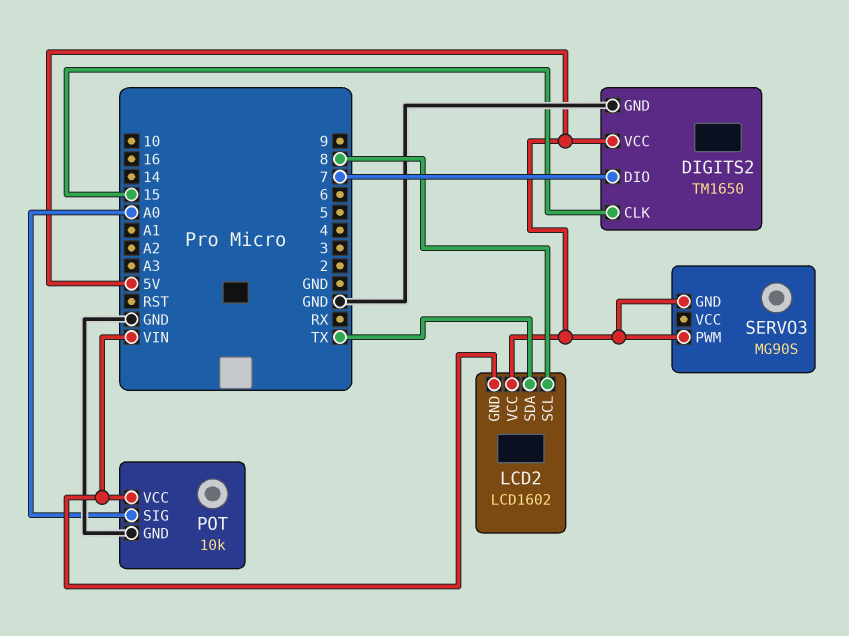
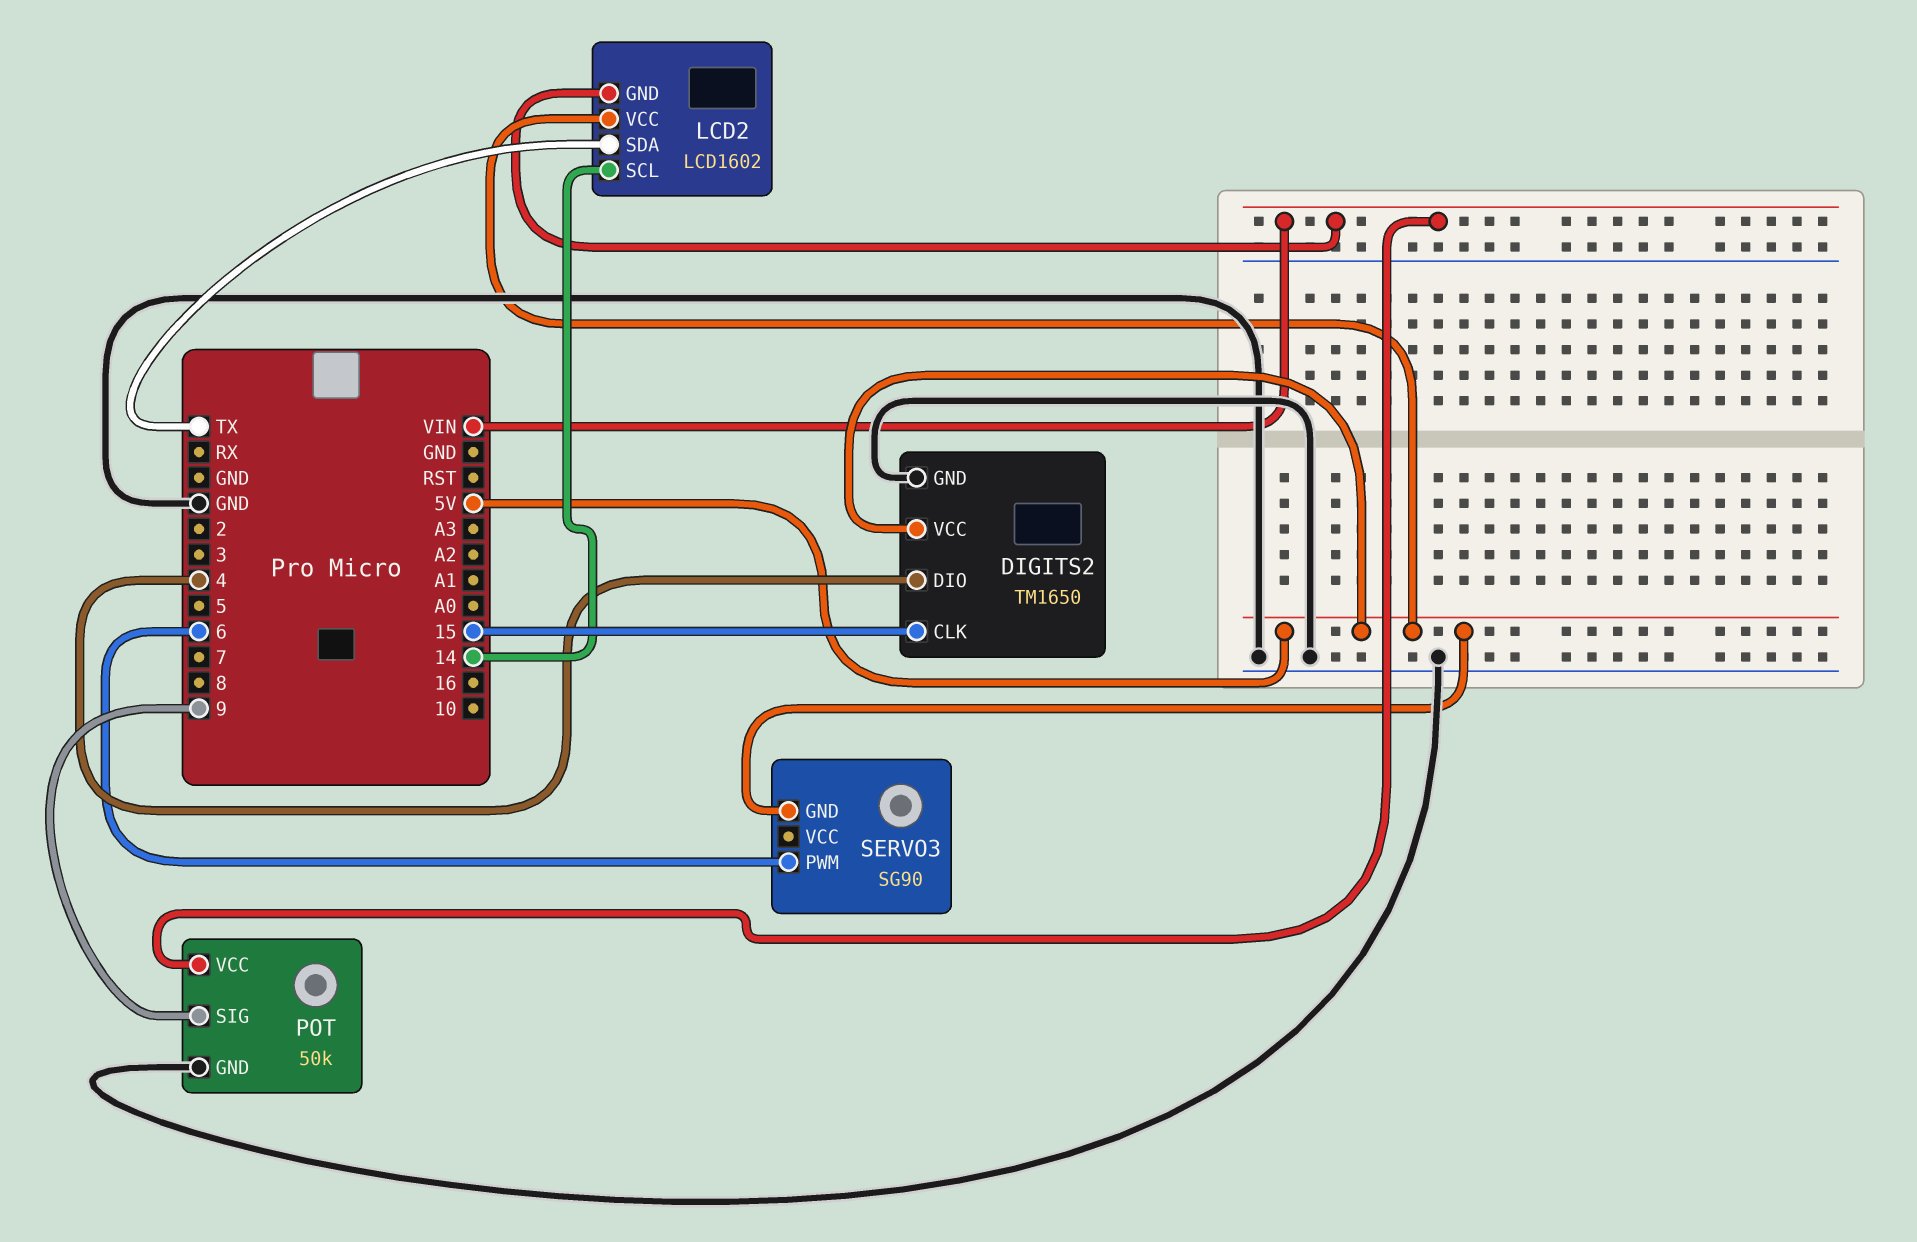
DIGITS2 pin DIO: 7 -> 4
LCD2 pin SCL: 8 -> 14
POT: 10k -> 50k
POT pin SIG: A0 -> 9
SERVO3: MG90S -> SG90
SERVO3 pin PWM: 5V -> 6

